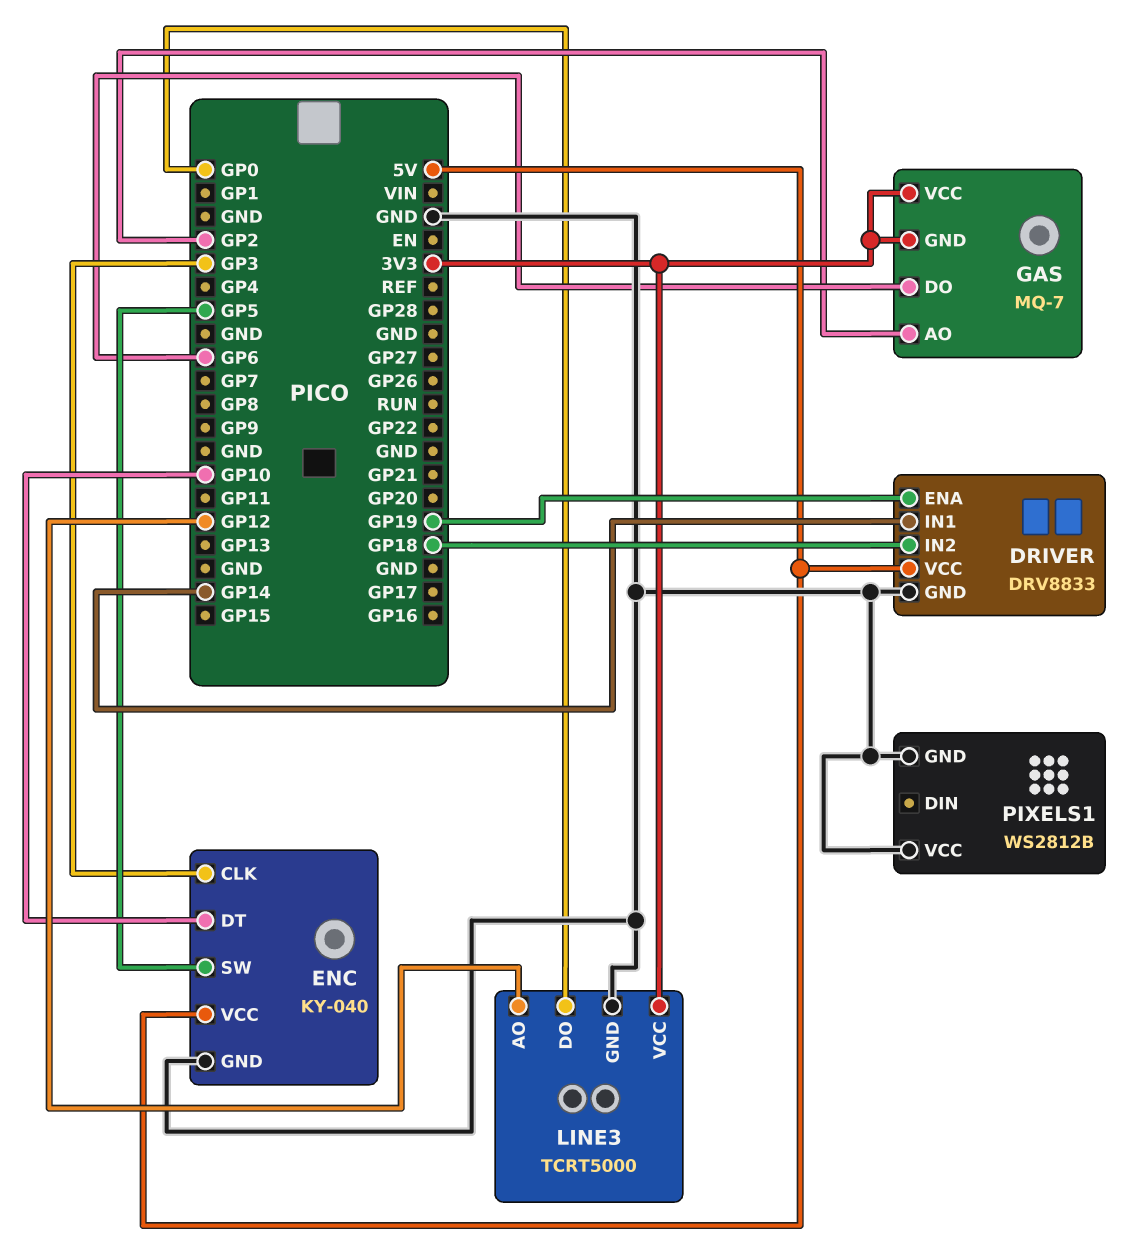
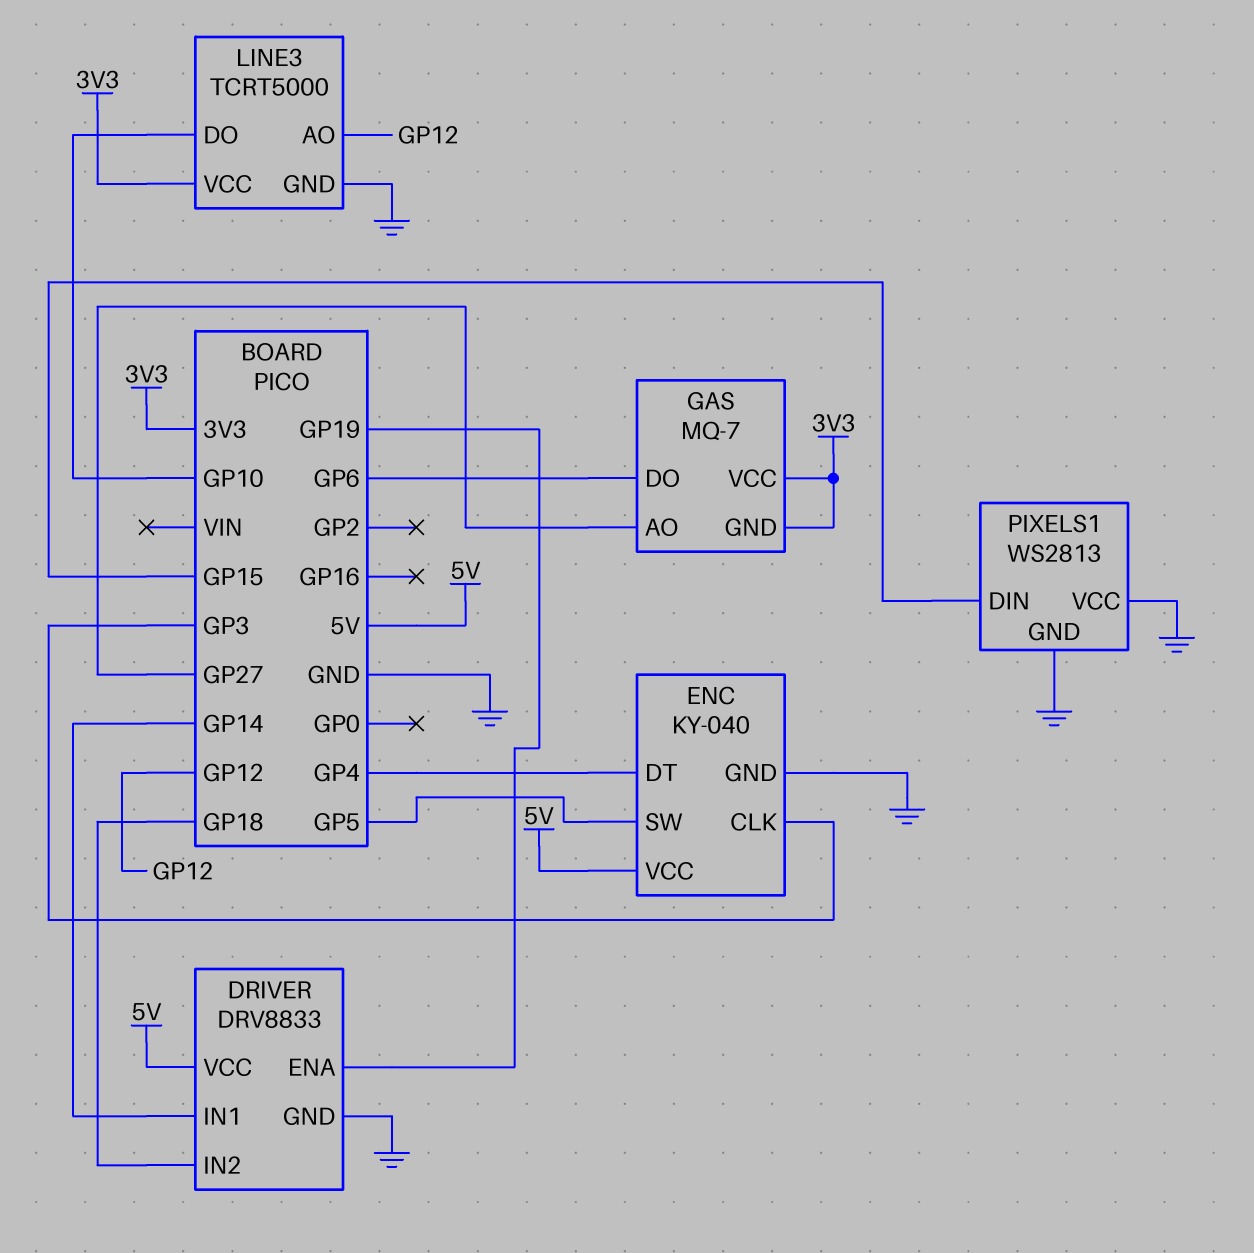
ENC pin DT: GP10 -> GP4
GAS pin AO: GP2 -> GP27
LINE3 pin DO: GP0 -> GP10
PIXELS1: WS2812B -> WS2813
PIXELS1 pin DIN: none -> GP15

